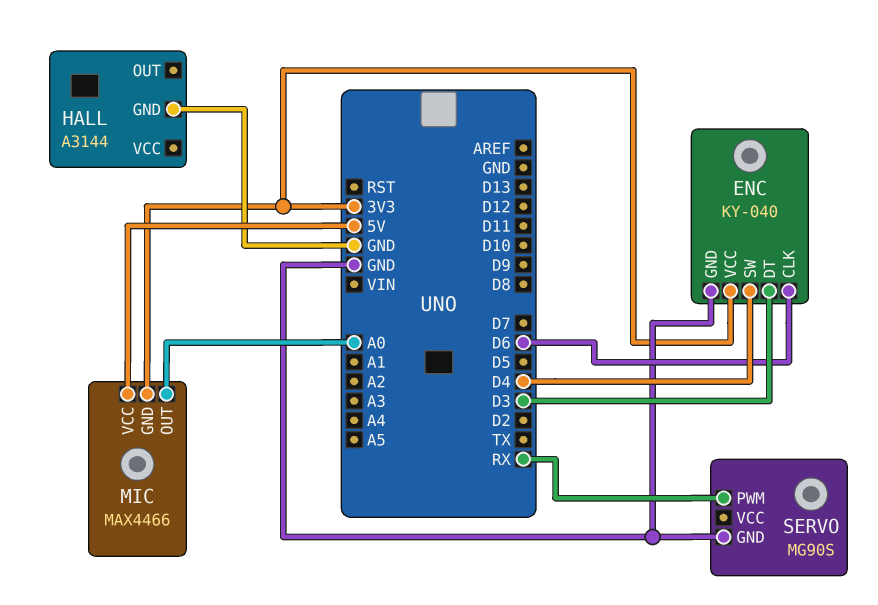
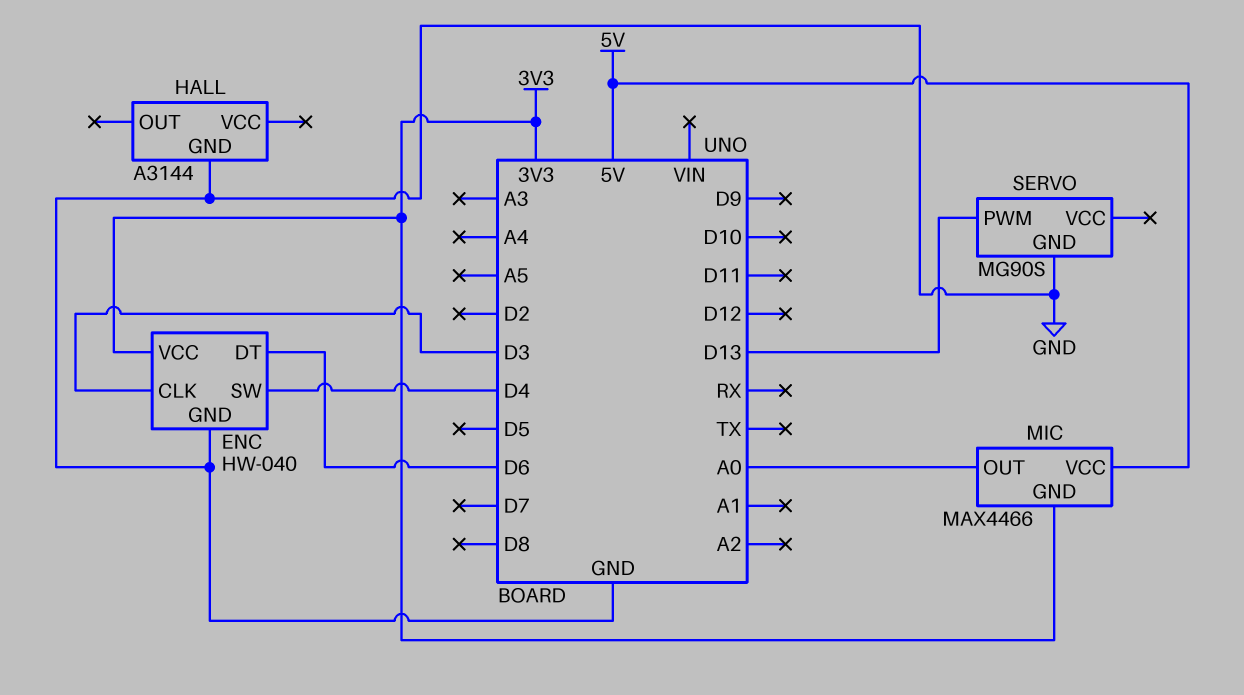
ENC: KY-040 -> HW-040
ENC pin CLK: D6 -> D3
ENC pin DT: D3 -> D6
SERVO pin PWM: RX -> D13

